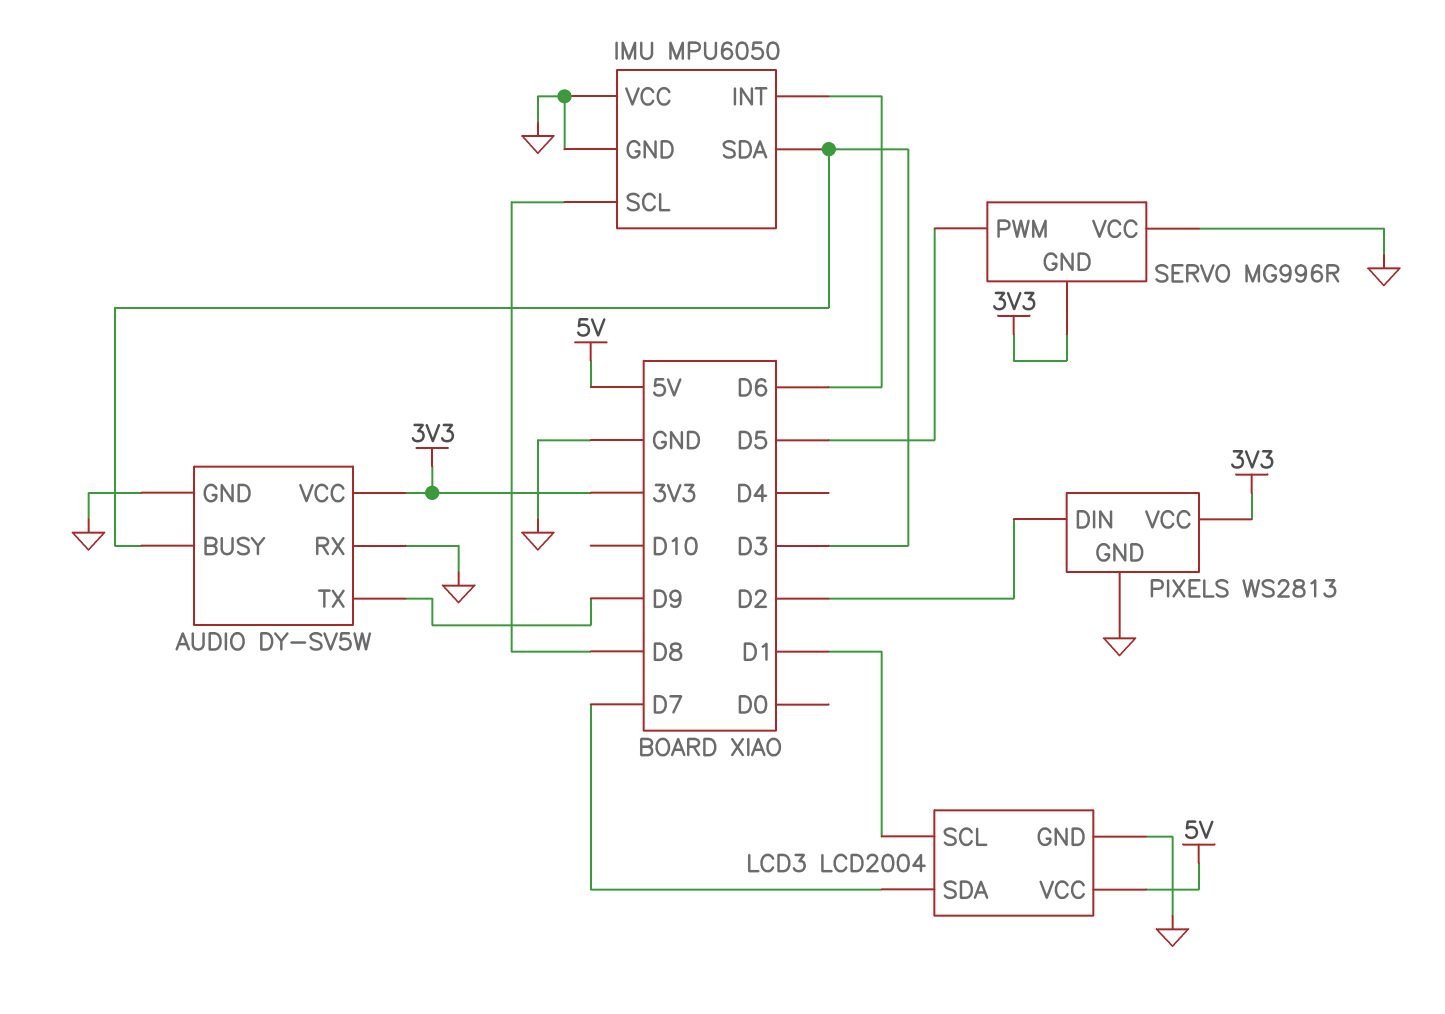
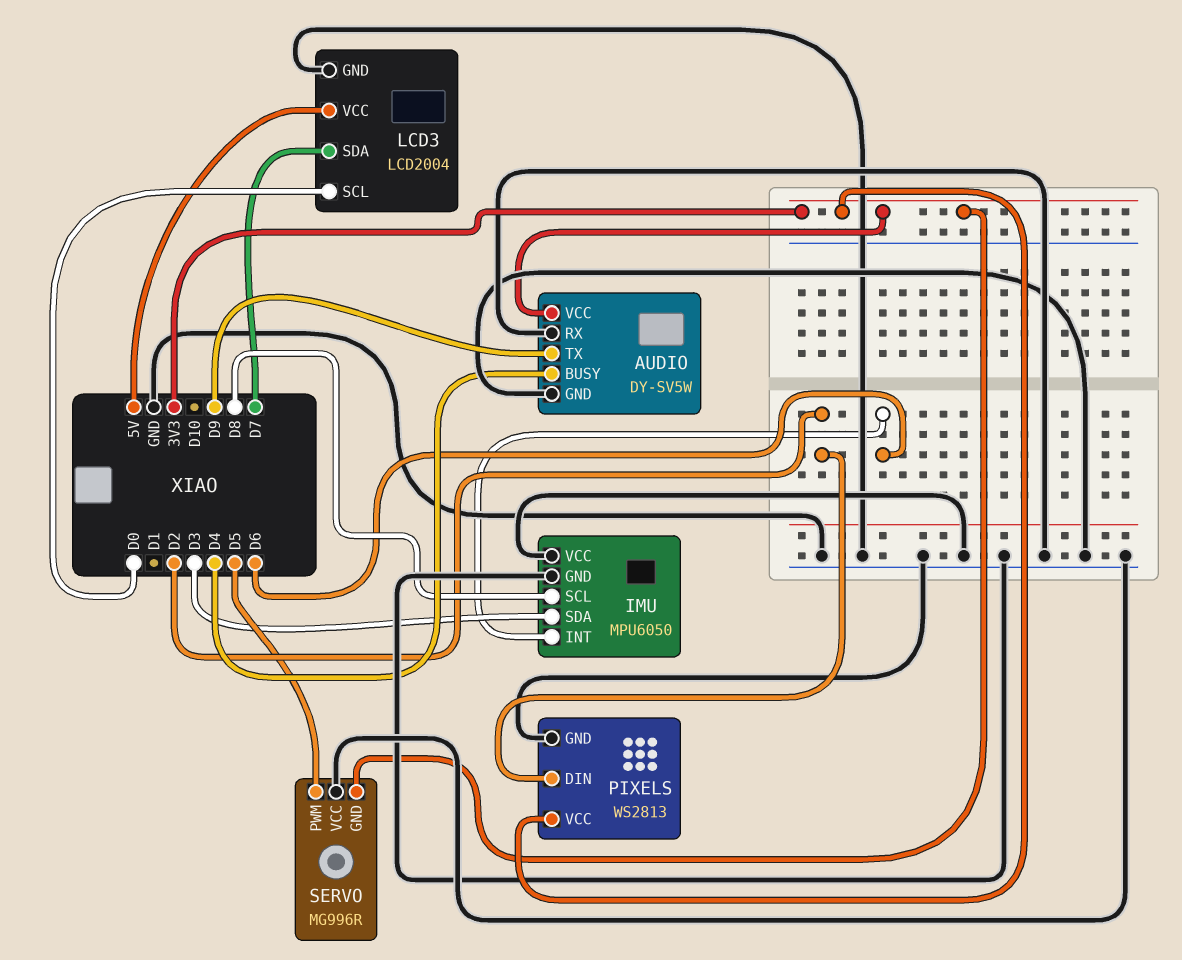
AUDIO pin BUSY: D3 -> D4
LCD3 pin SCL: D1 -> D0

